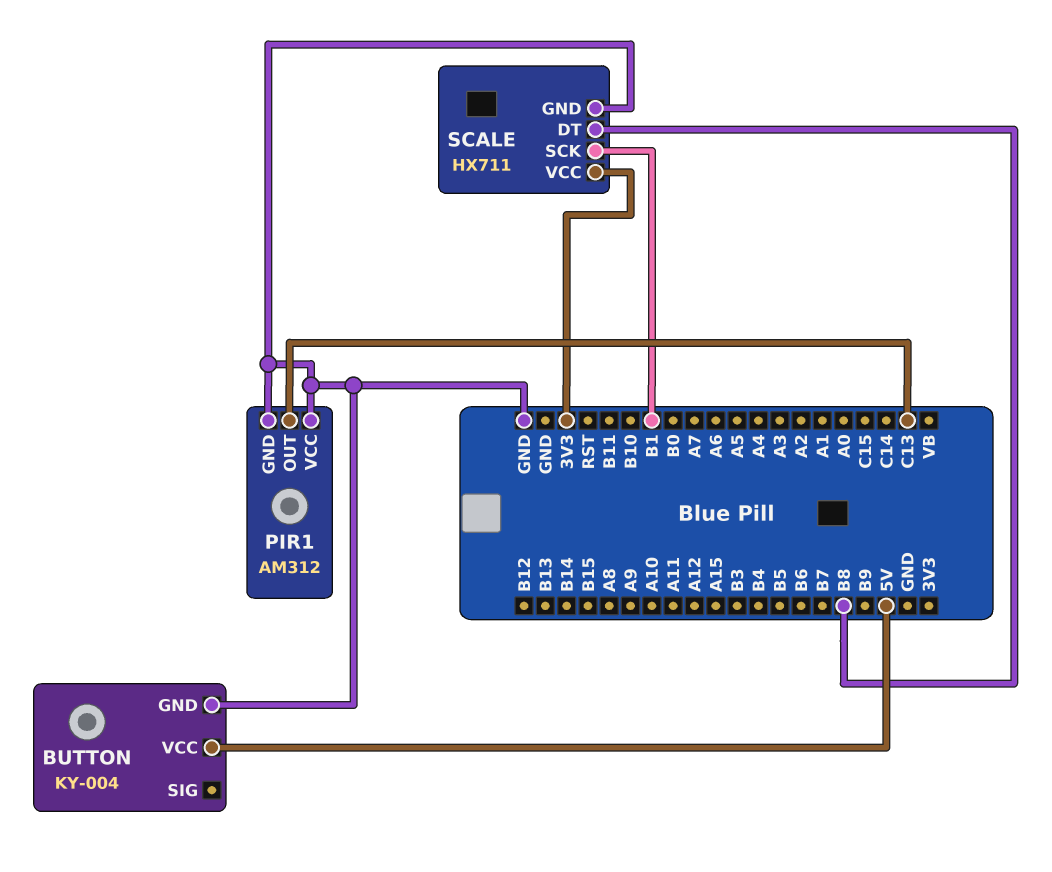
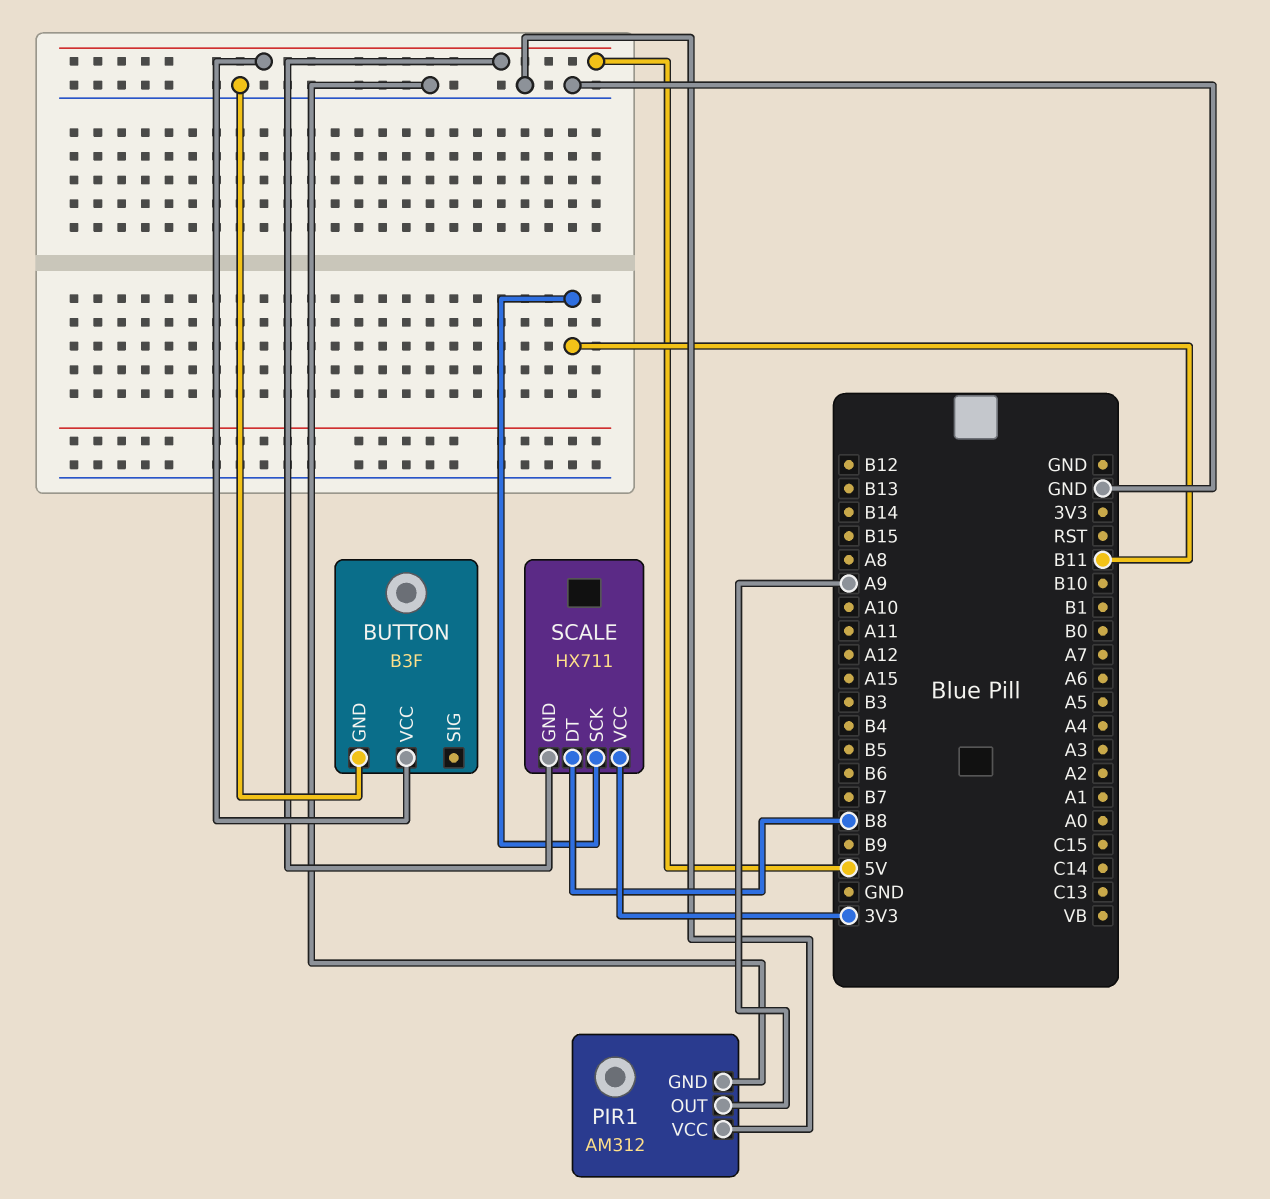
BUTTON: KY-004 -> B3F
PIR1 pin OUT: C13 -> A9
SCALE pin GND: GND -> 5V
SCALE pin SCK: B1 -> B11

